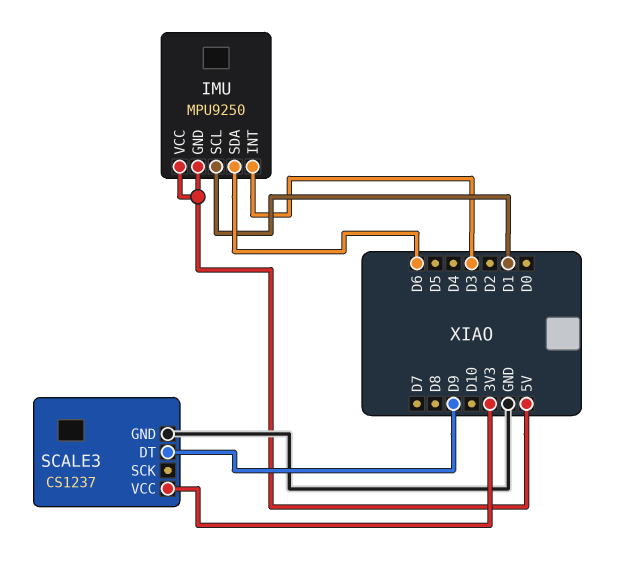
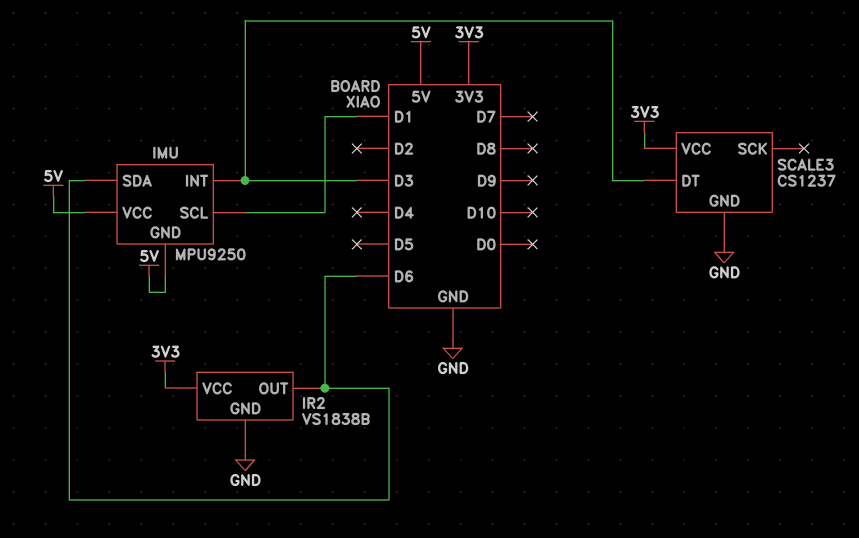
IR2: none -> VS1838B
IR2 pin GND: none -> GND
IR2 pin OUT: none -> D6
IR2 pin VCC: none -> 3V3
SCALE3 pin DT: D9 -> D3

